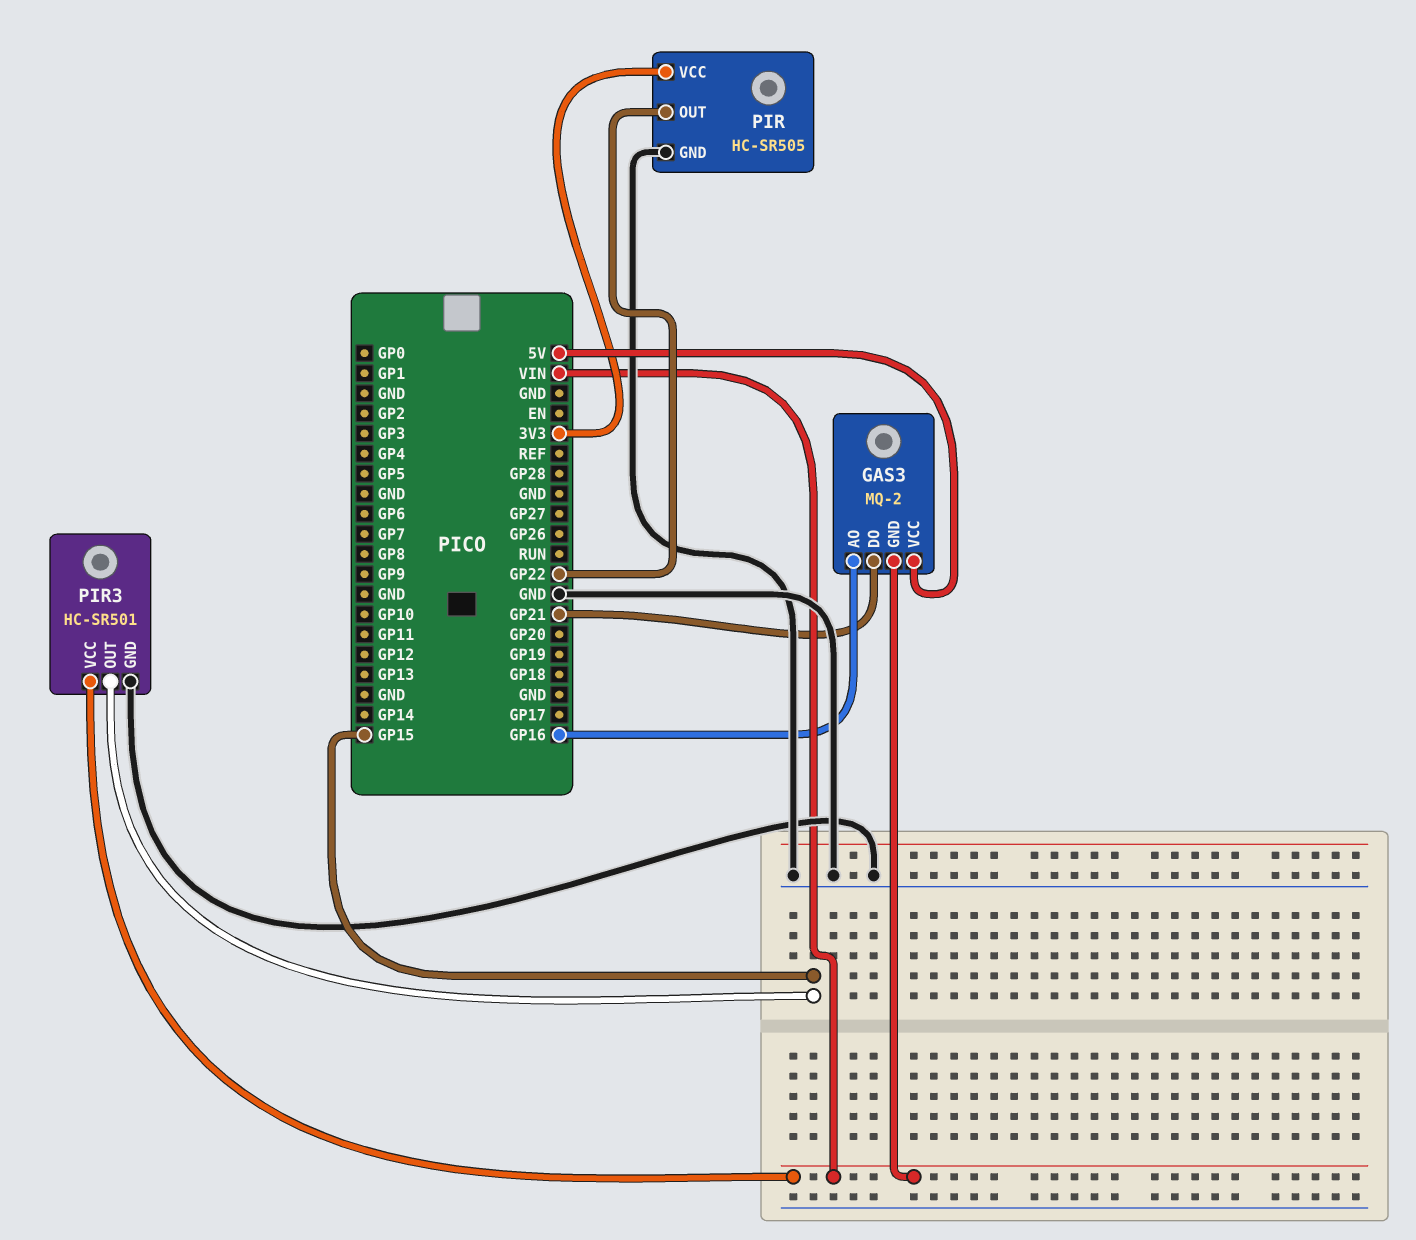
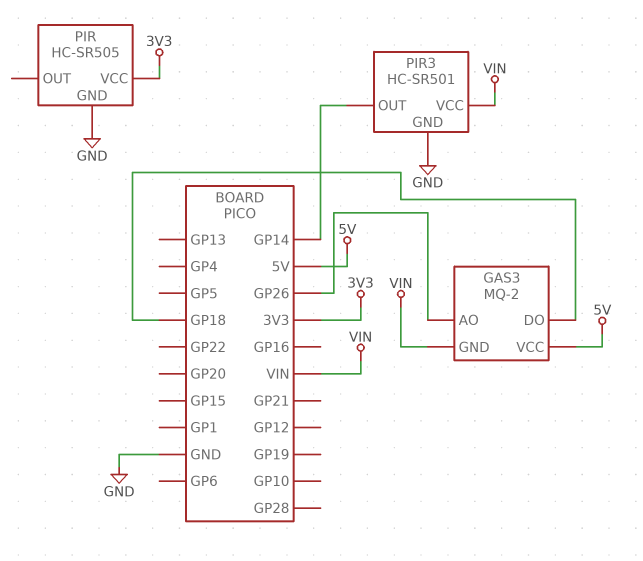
GAS3 pin AO: GP16 -> GP26
GAS3 pin DO: GP21 -> GP18
PIR pin OUT: GP22 -> none
PIR3 pin OUT: GP15 -> GP14

